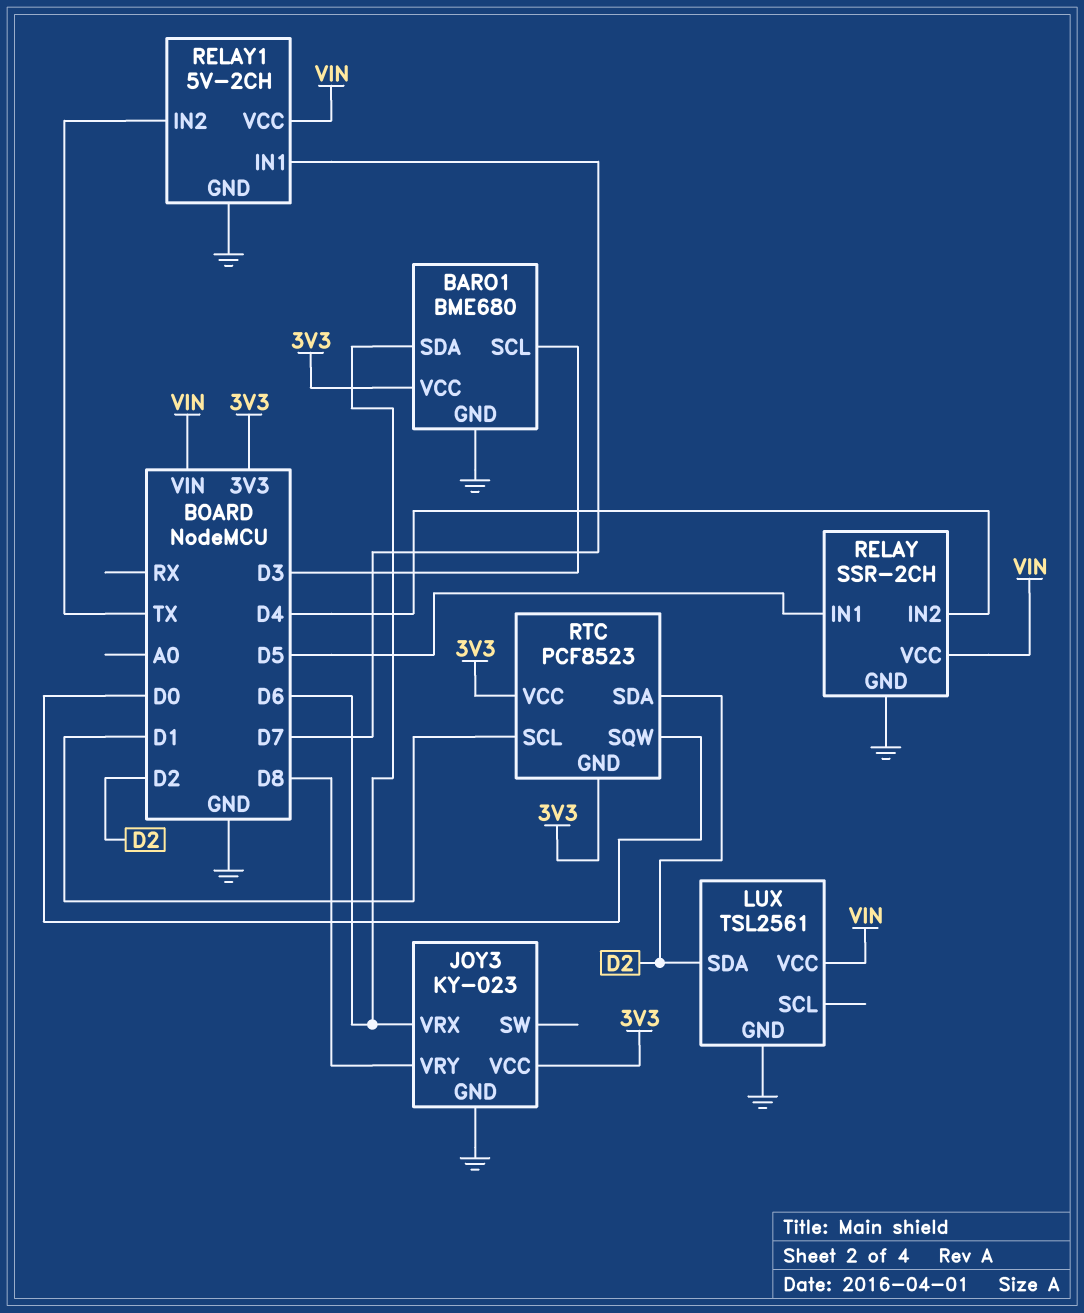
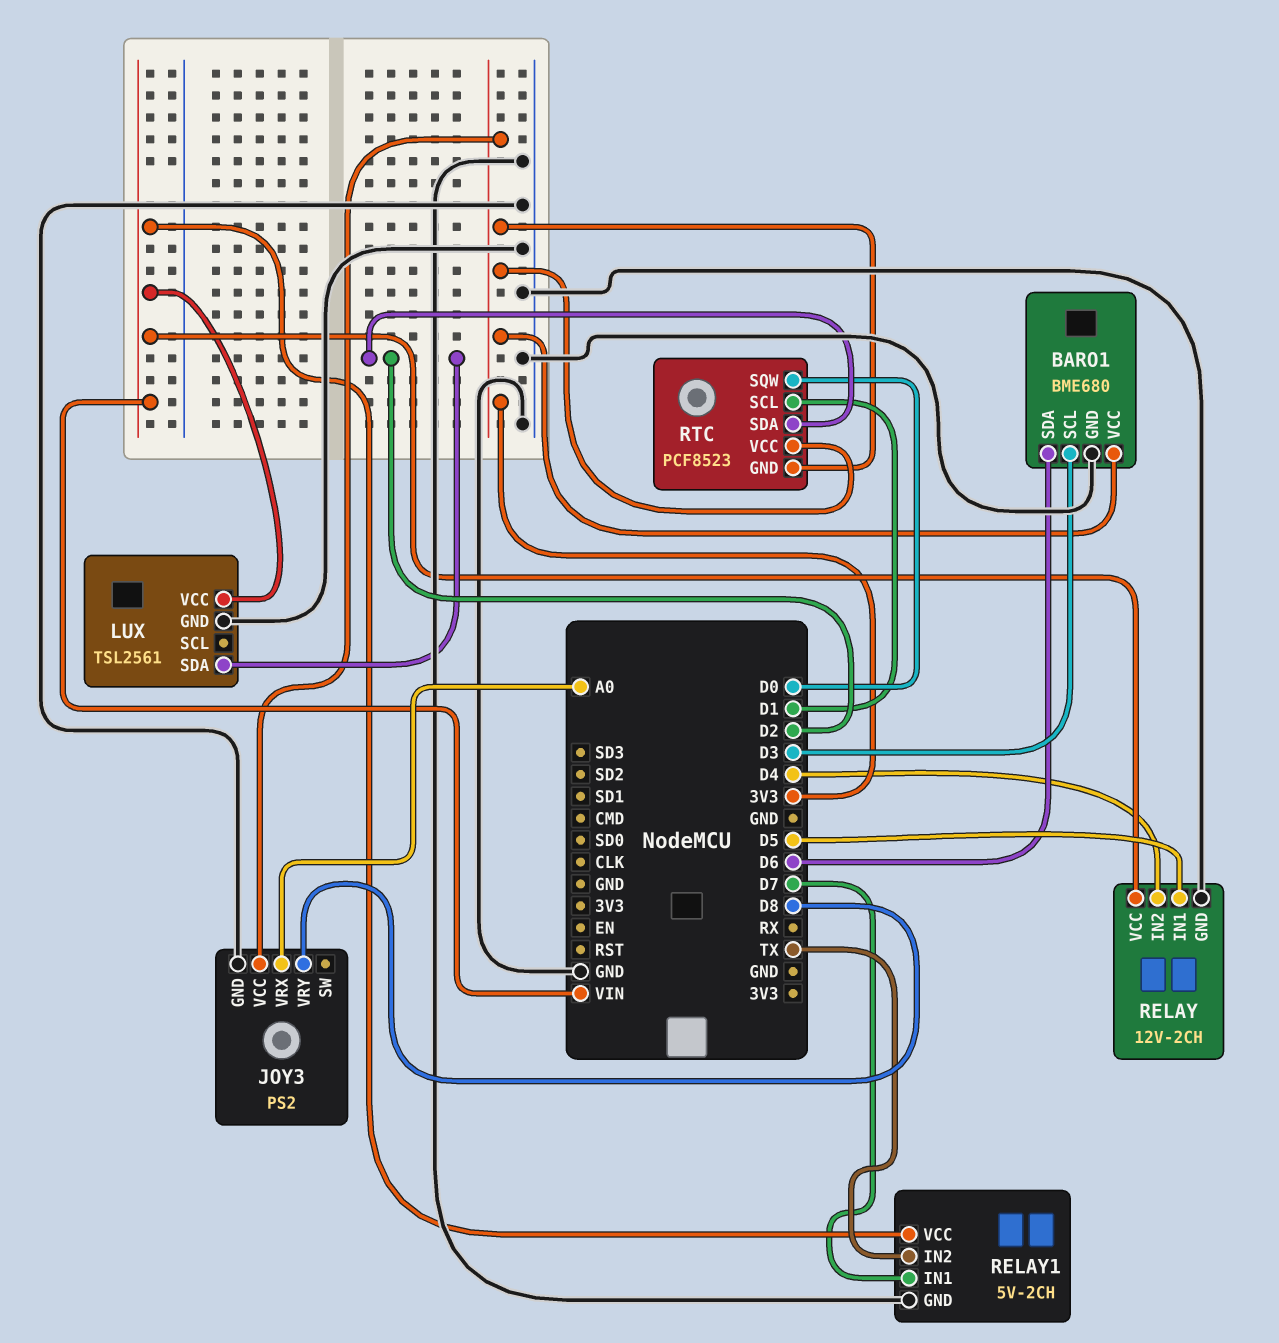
JOY3: KY-023 -> PS2
JOY3 pin VRX: D6 -> A0
RELAY: SSR-2CH -> 12V-2CH

